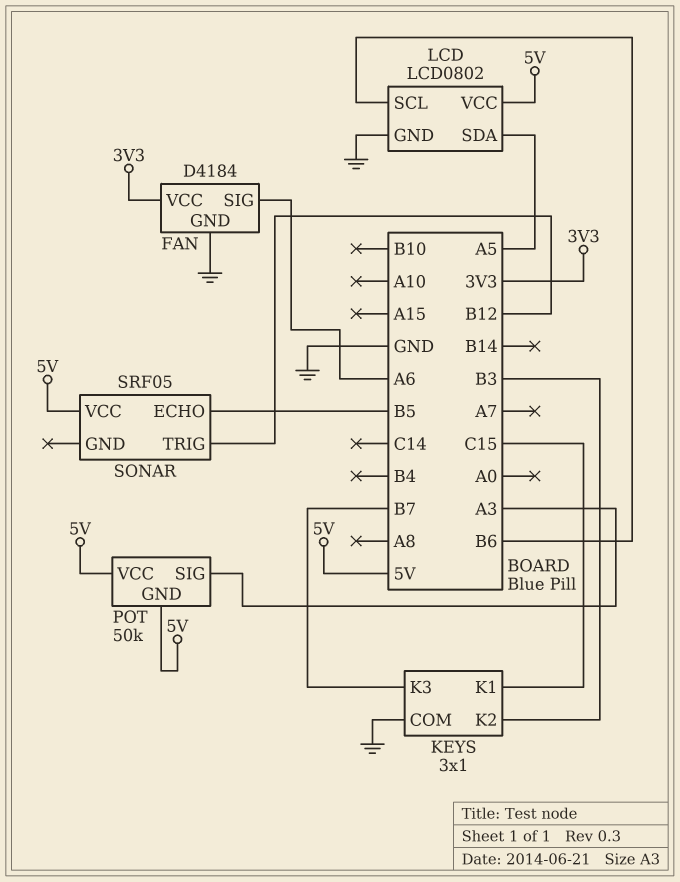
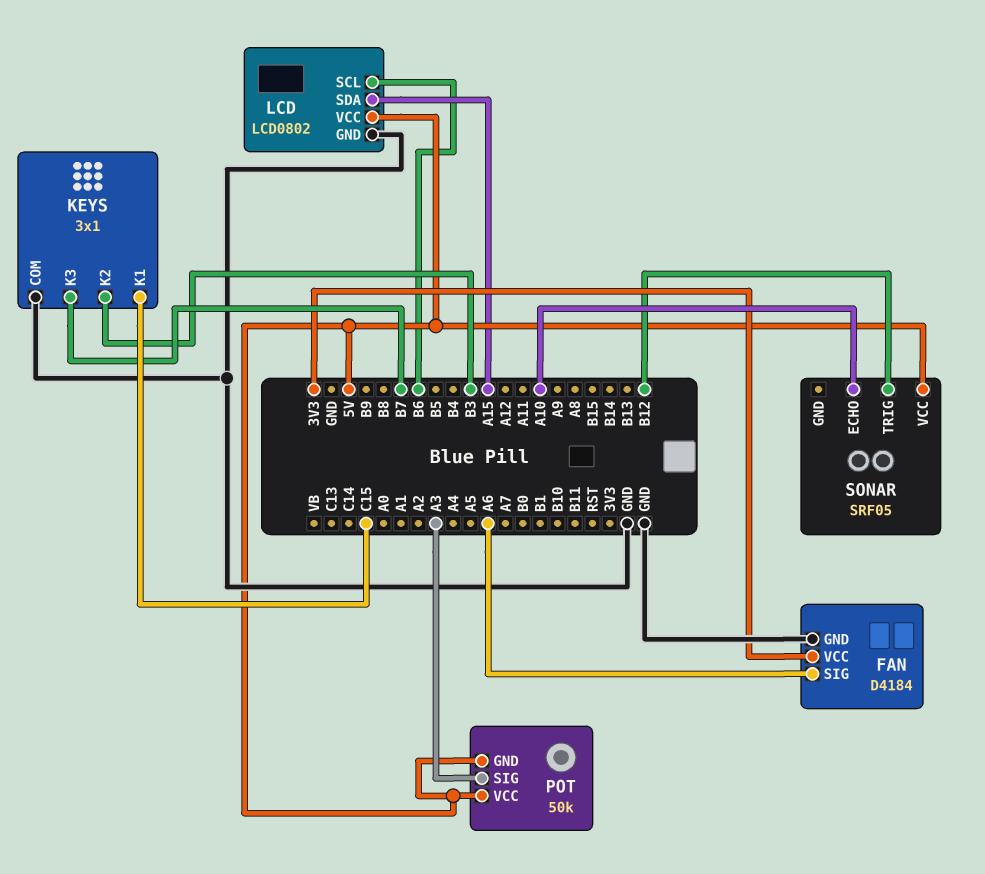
LCD pin SDA: A5 -> A15
SONAR pin ECHO: B5 -> A10

